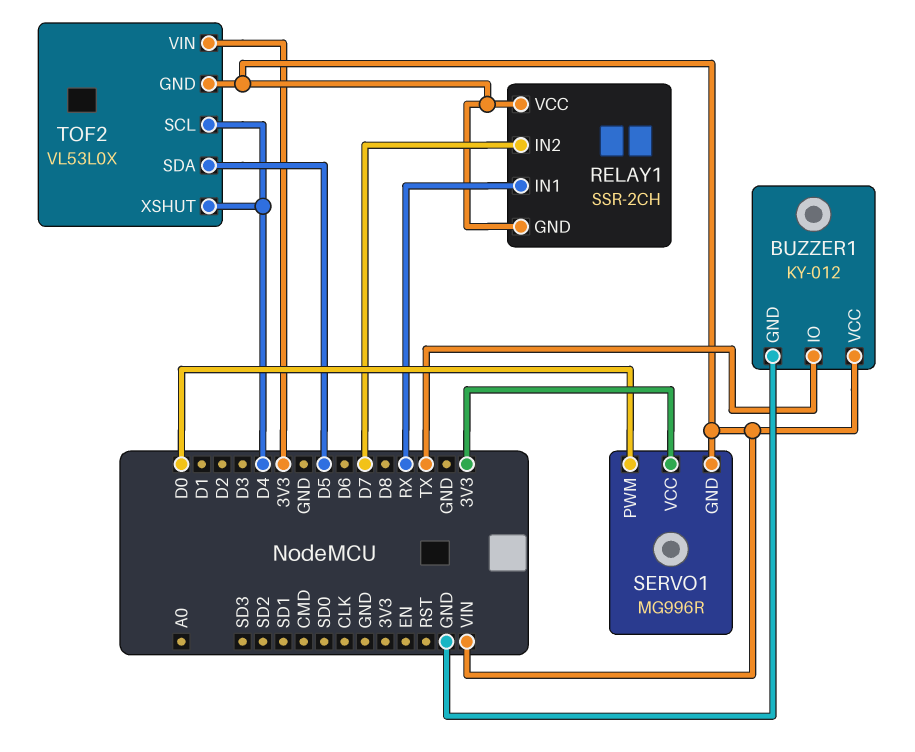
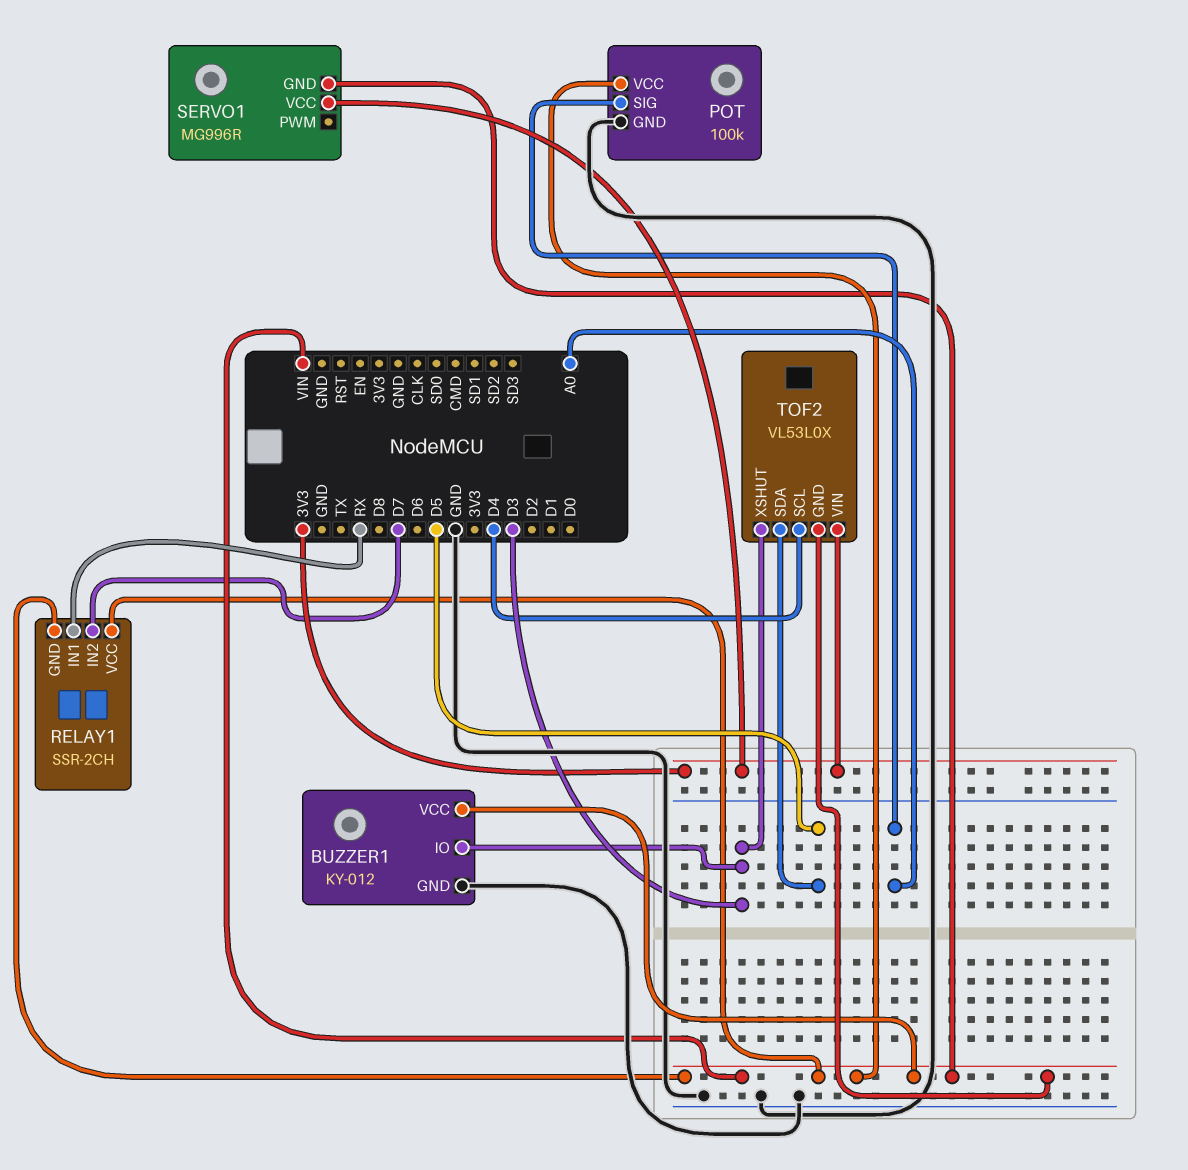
BUZZER1 pin IO: TX -> D3
POT: none -> 100k
POT pin GND: none -> GND
POT pin SIG: none -> A0
POT pin VCC: none -> VIN
SERVO1 pin PWM: D0 -> none
TOF2 pin XSHUT: D4 -> D3

